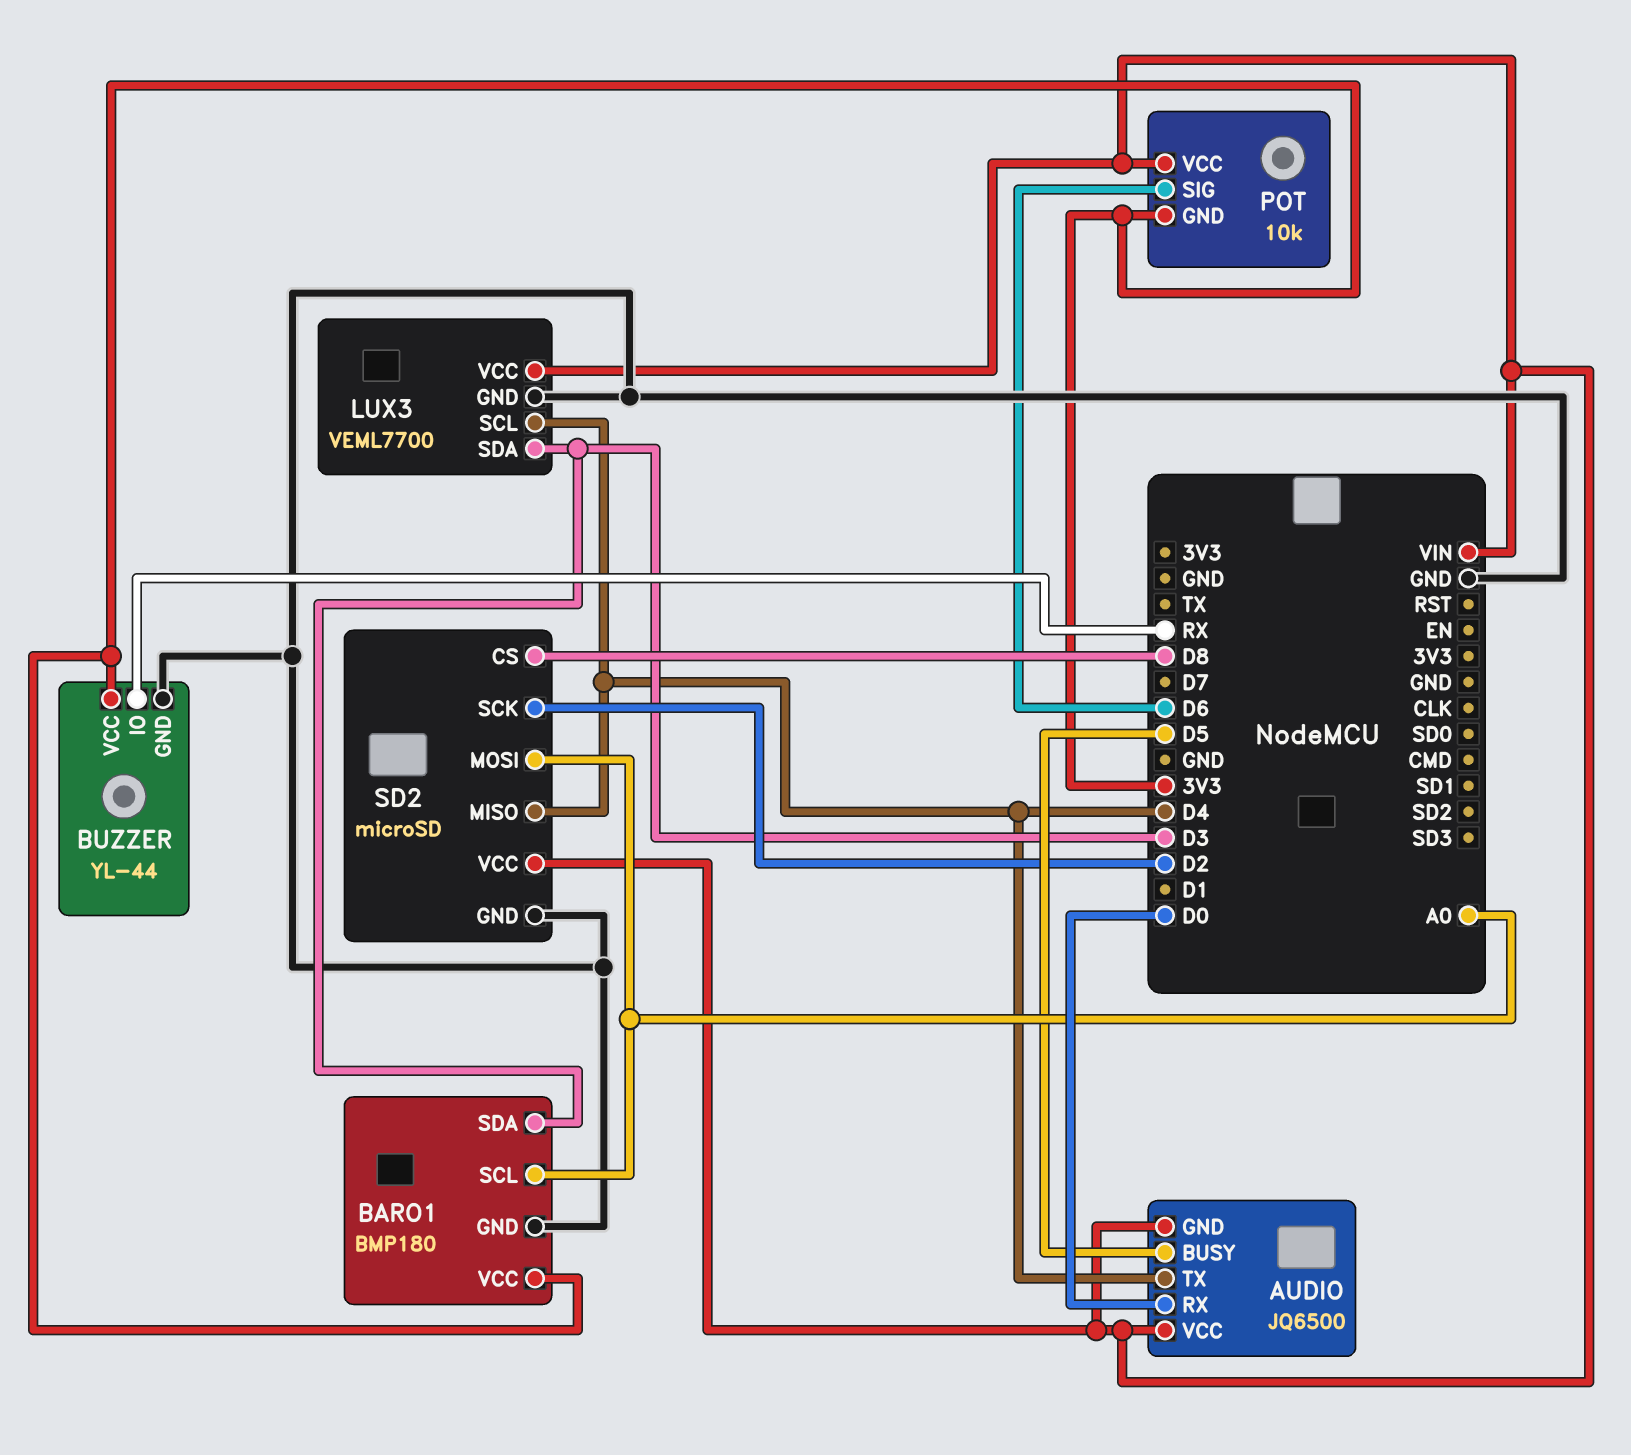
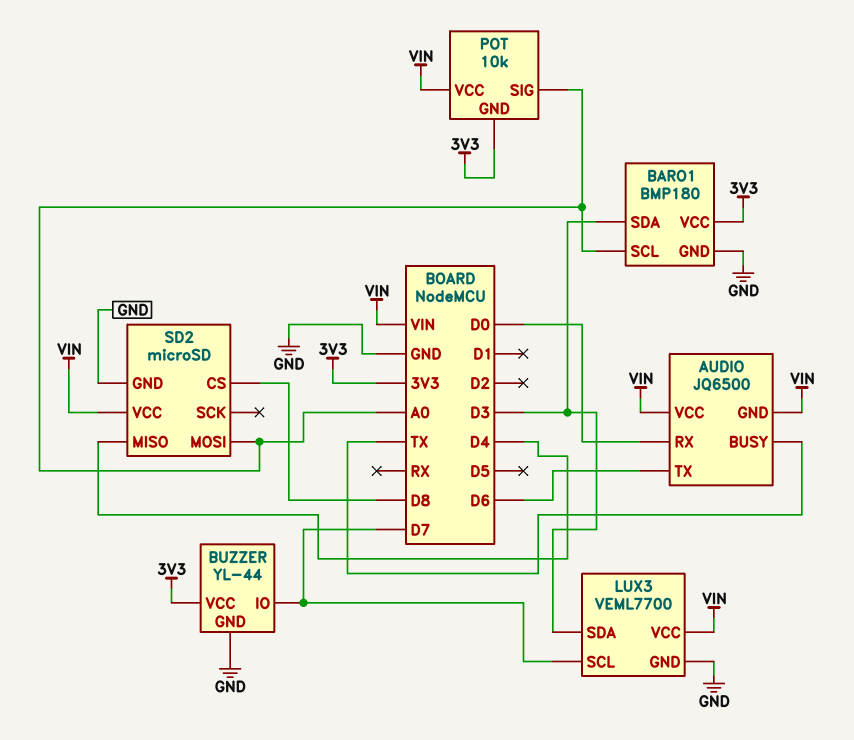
AUDIO pin BUSY: D5 -> TX
AUDIO pin TX: D4 -> D6
BUZZER pin IO: RX -> D7
LUX3 pin SCL: D4 -> D7
POT pin SIG: D6 -> A0
SD2 pin SCK: D2 -> none

